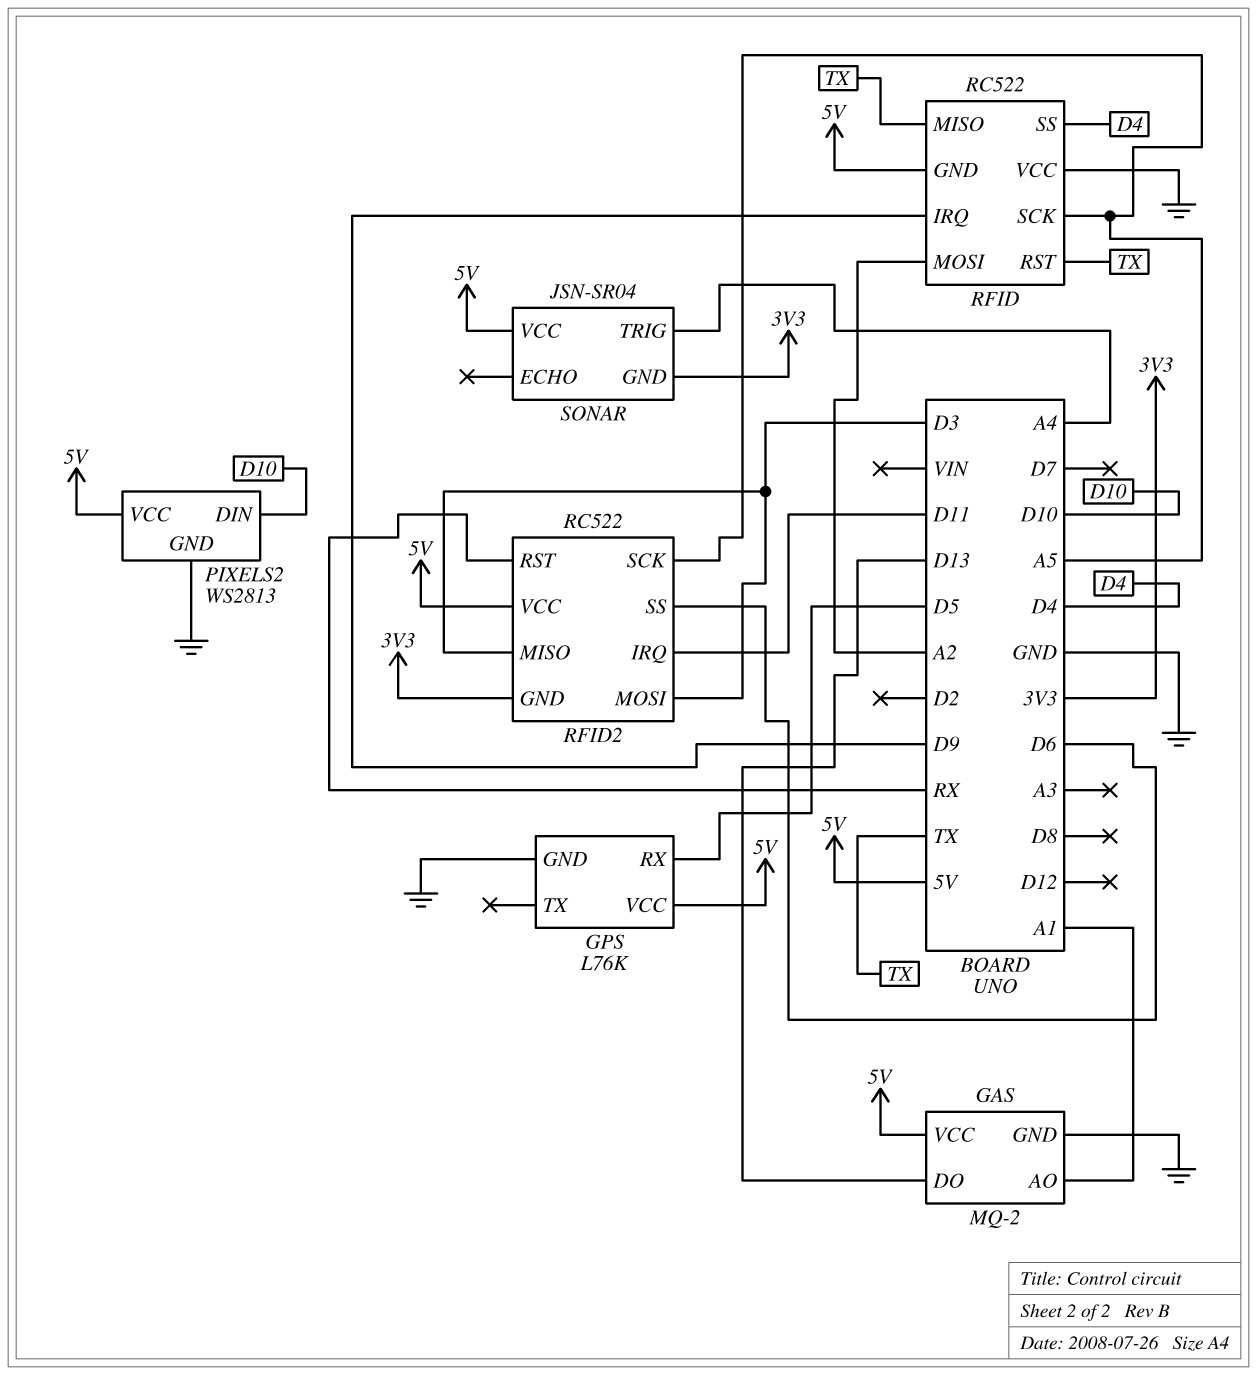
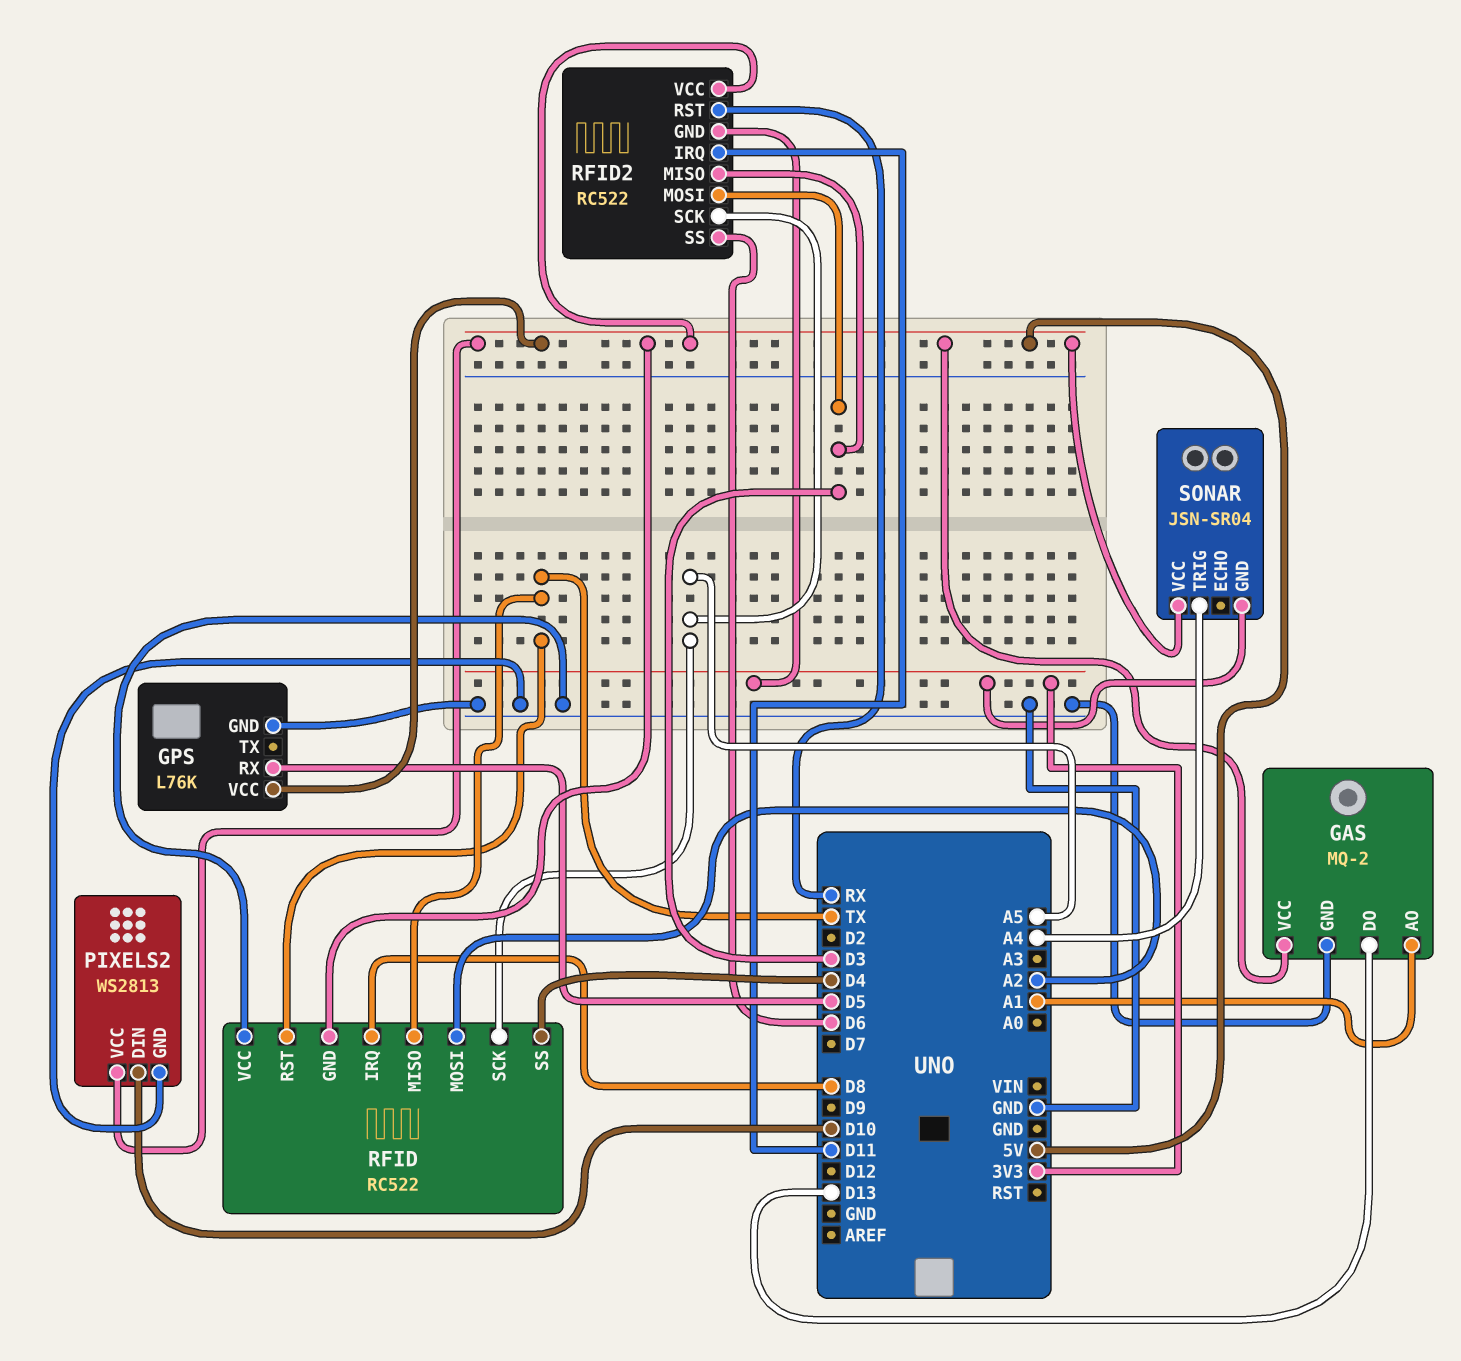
RFID pin IRQ: D9 -> D8

